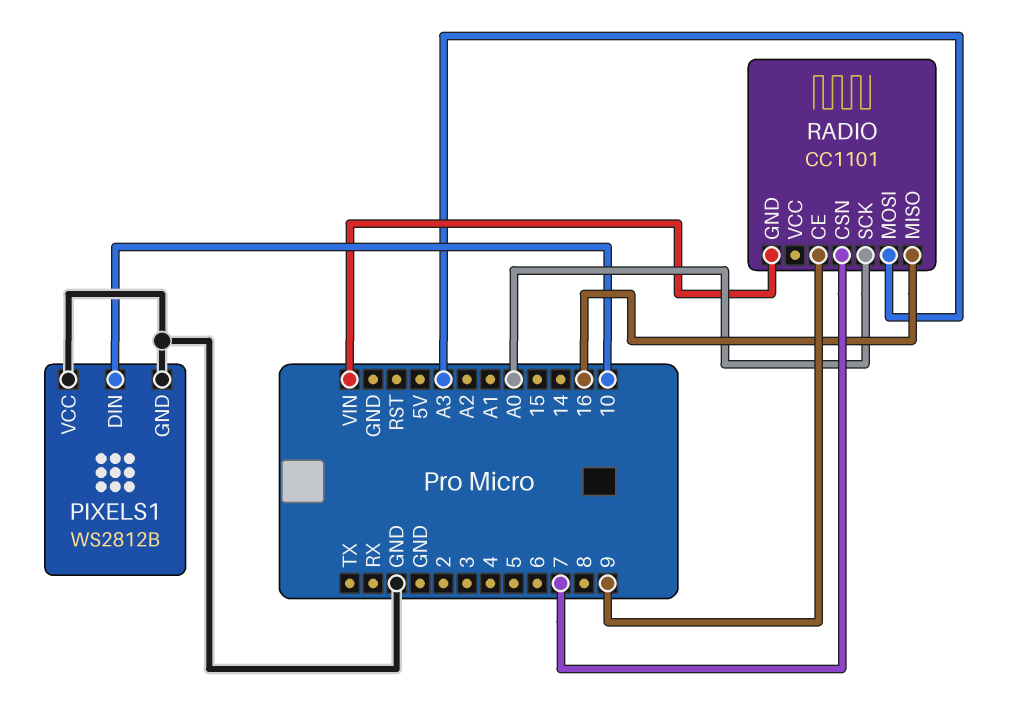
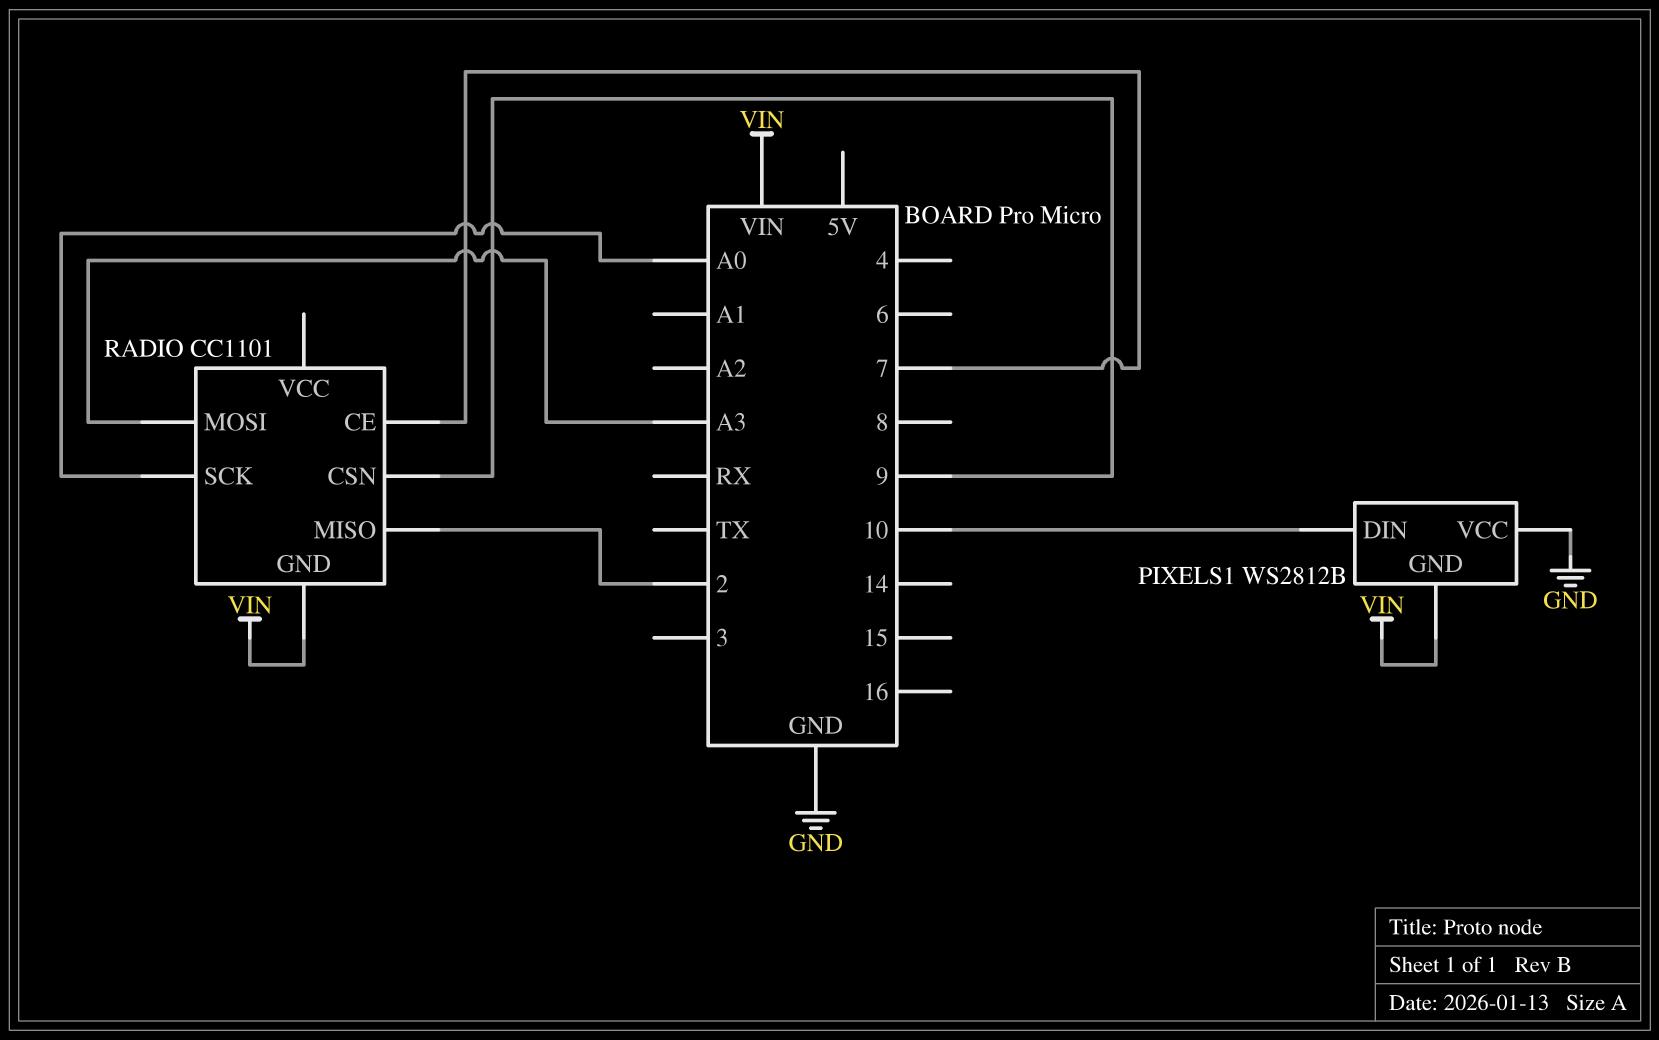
PIXELS1 pin GND: GND -> VIN
RADIO pin CE: 9 -> 7
RADIO pin CSN: 7 -> 9
RADIO pin MISO: 16 -> 2

